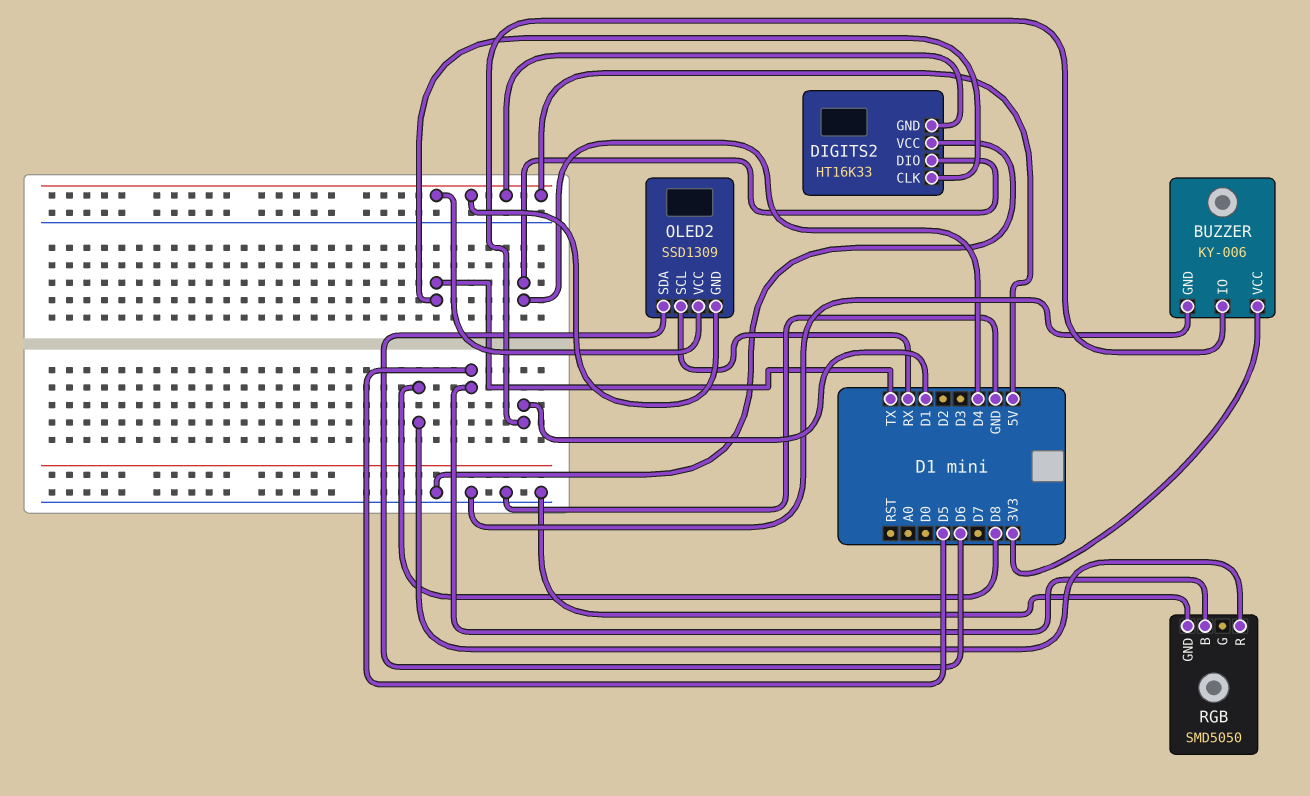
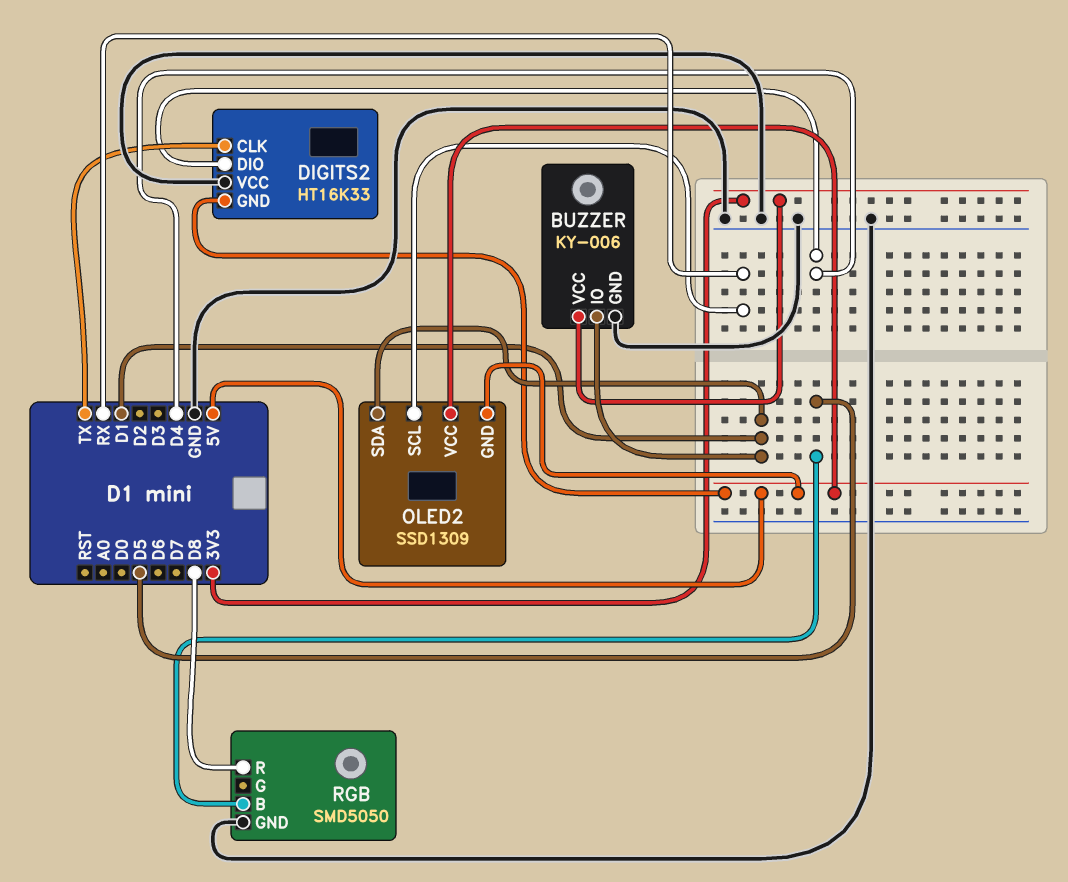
OLED2 pin SDA: D6 -> D1

